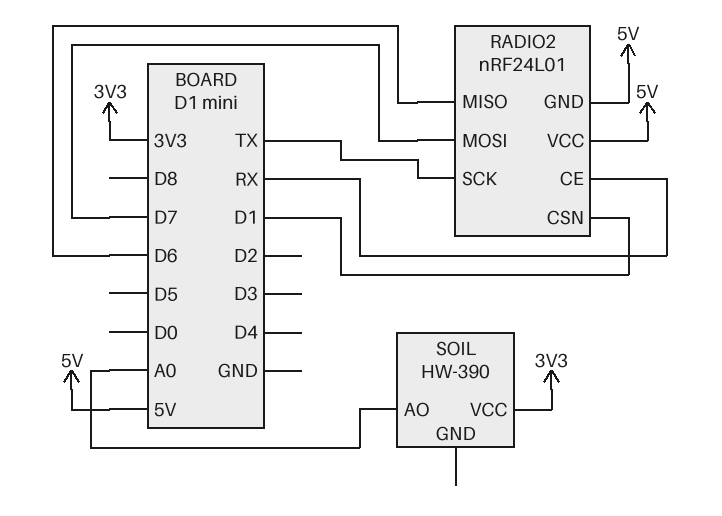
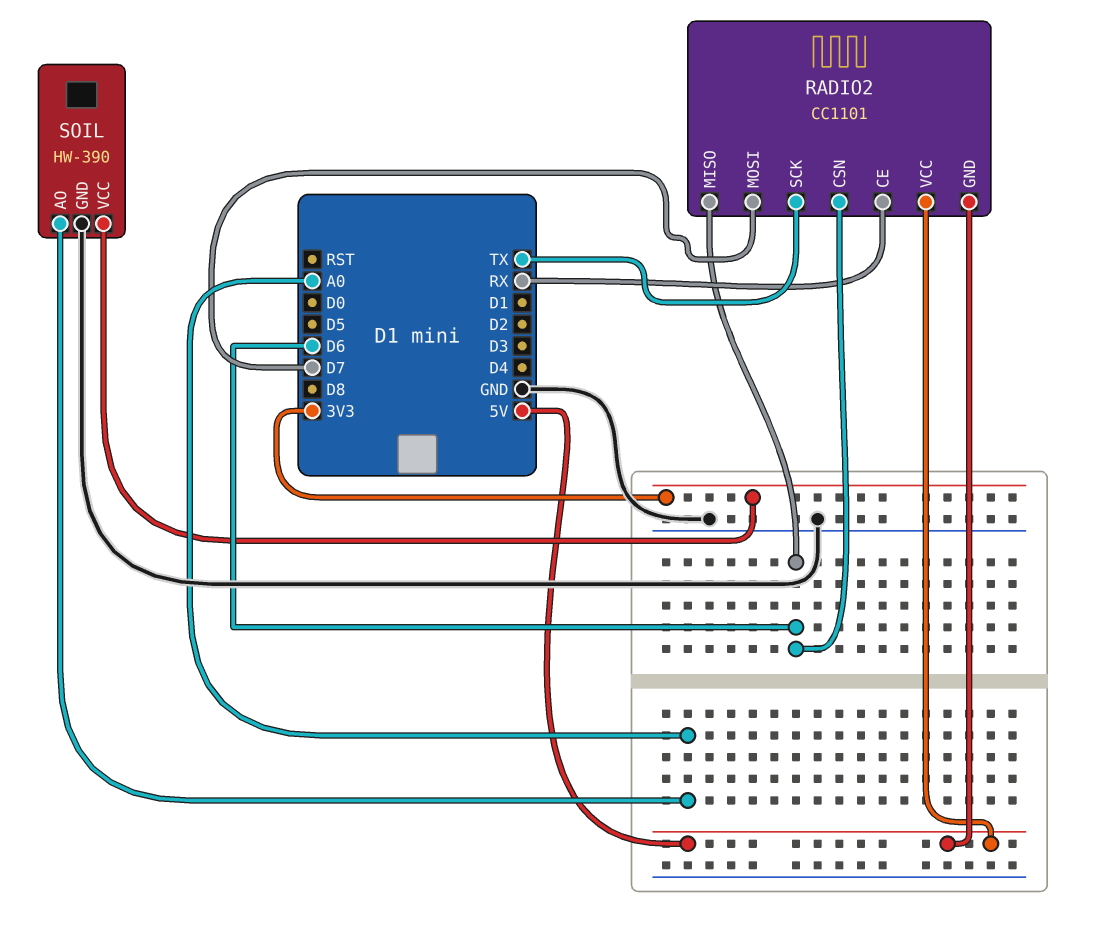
RADIO2: nRF24L01 -> CC1101
RADIO2 pin CSN: D1 -> D6
SOIL pin GND: none -> GND

